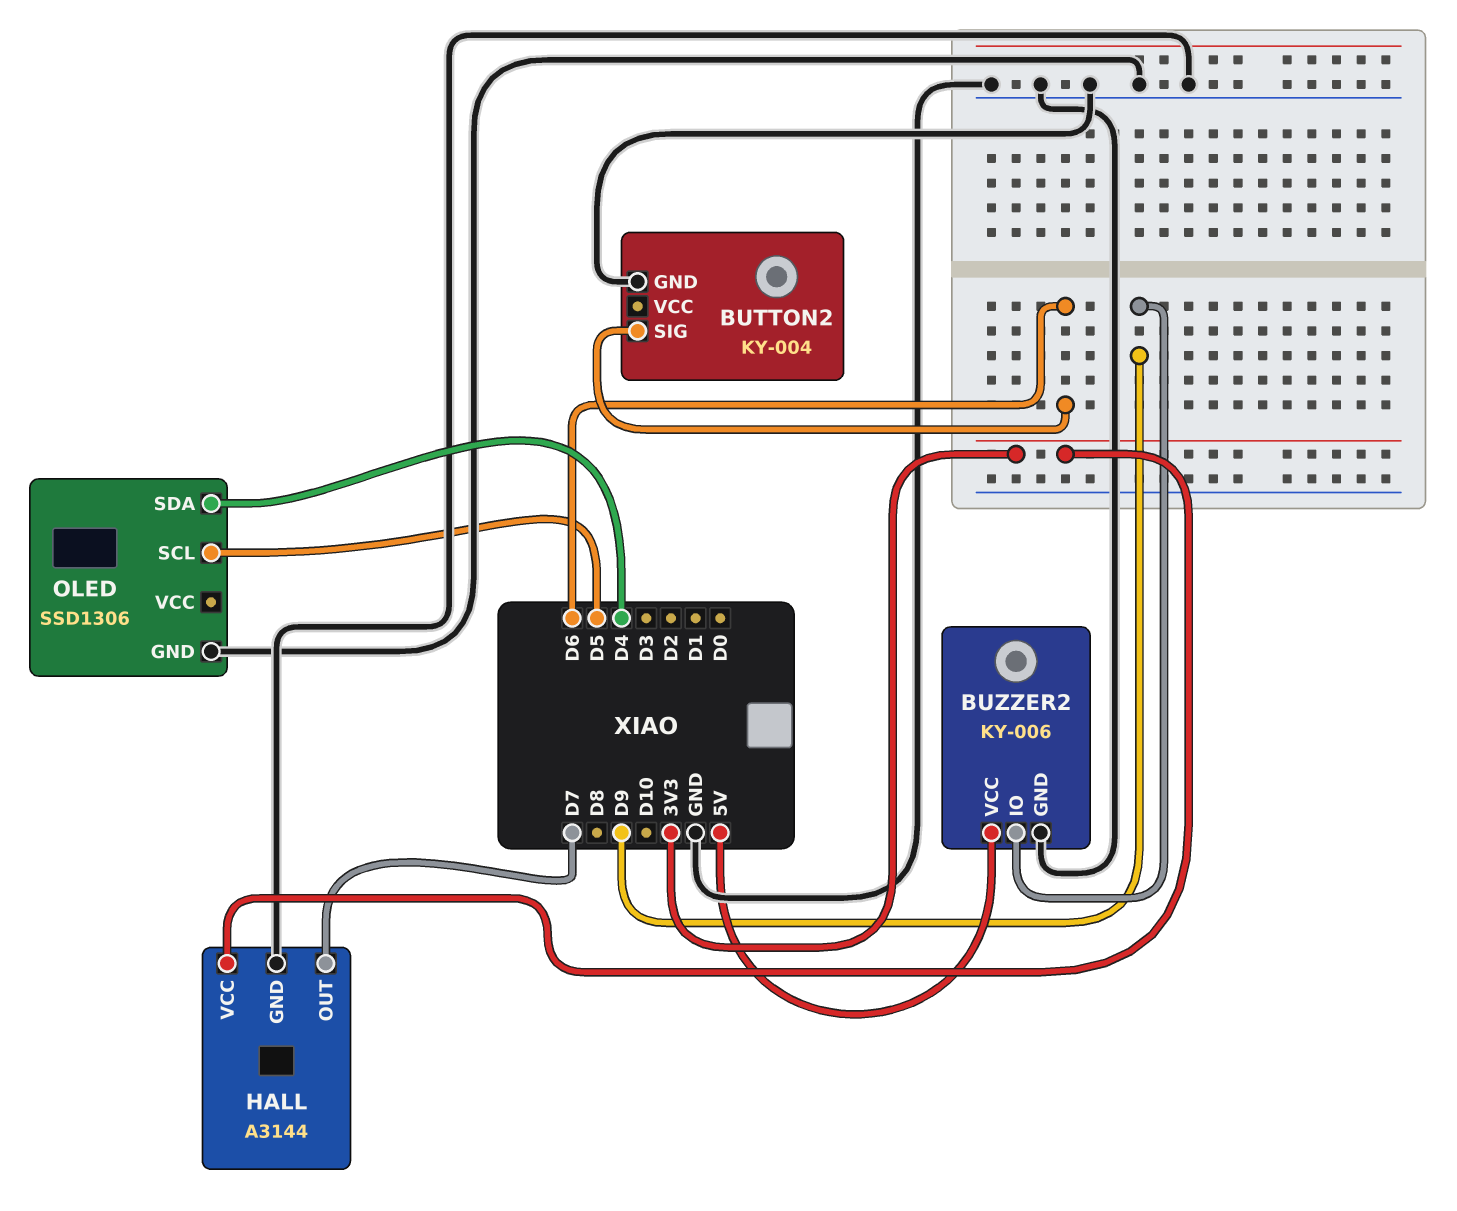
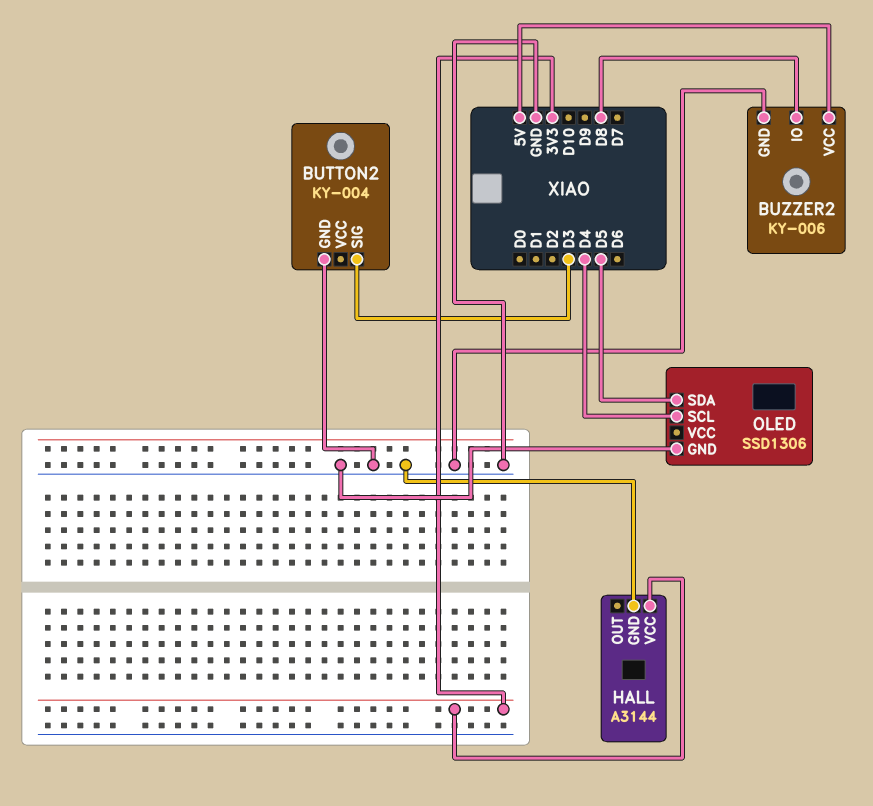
BUTTON2 pin SIG: D6 -> D3
BUZZER2 pin IO: D9 -> D8
HALL pin OUT: D7 -> none
OLED pin SCL: D5 -> D4
OLED pin SDA: D4 -> D5

